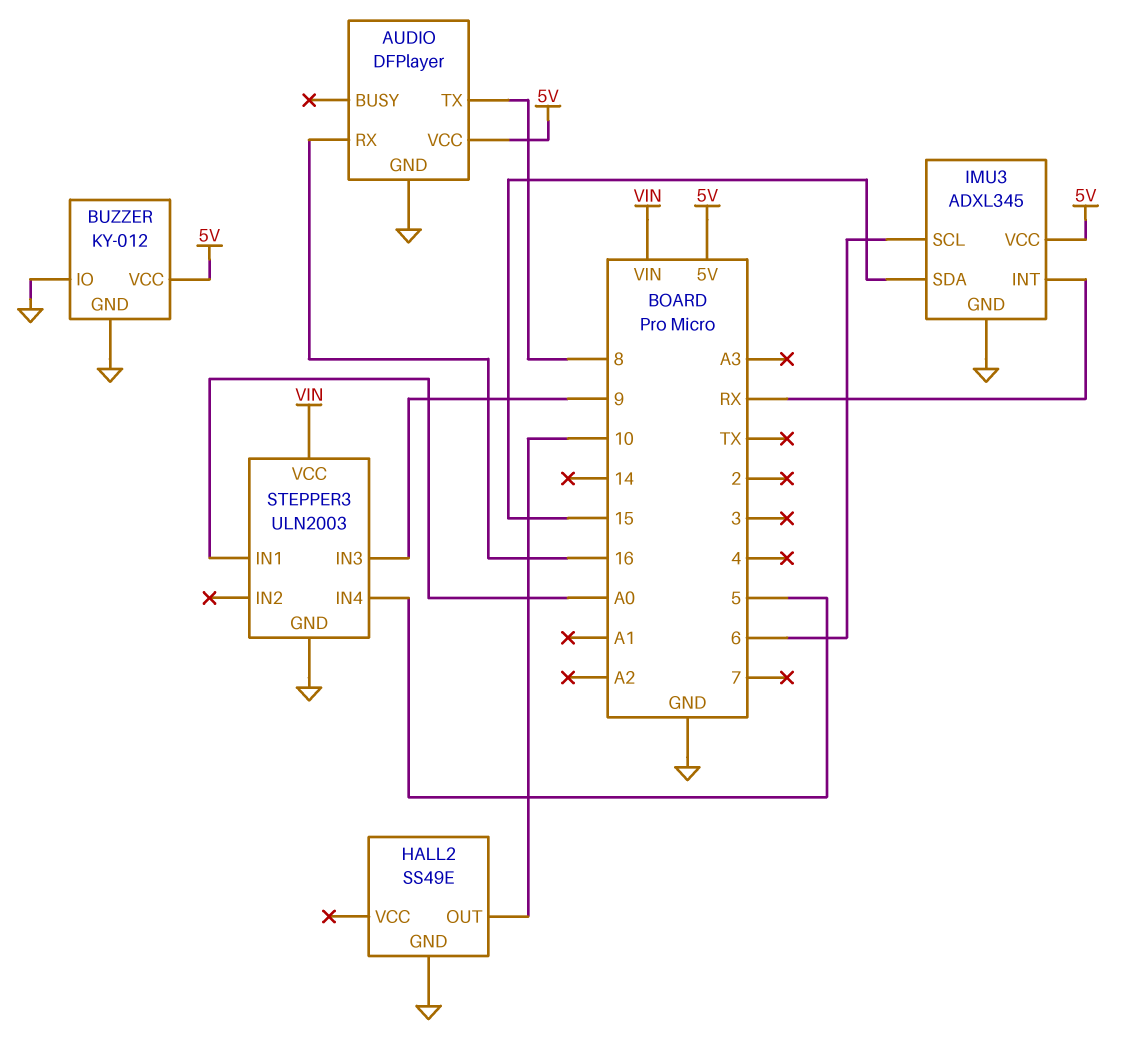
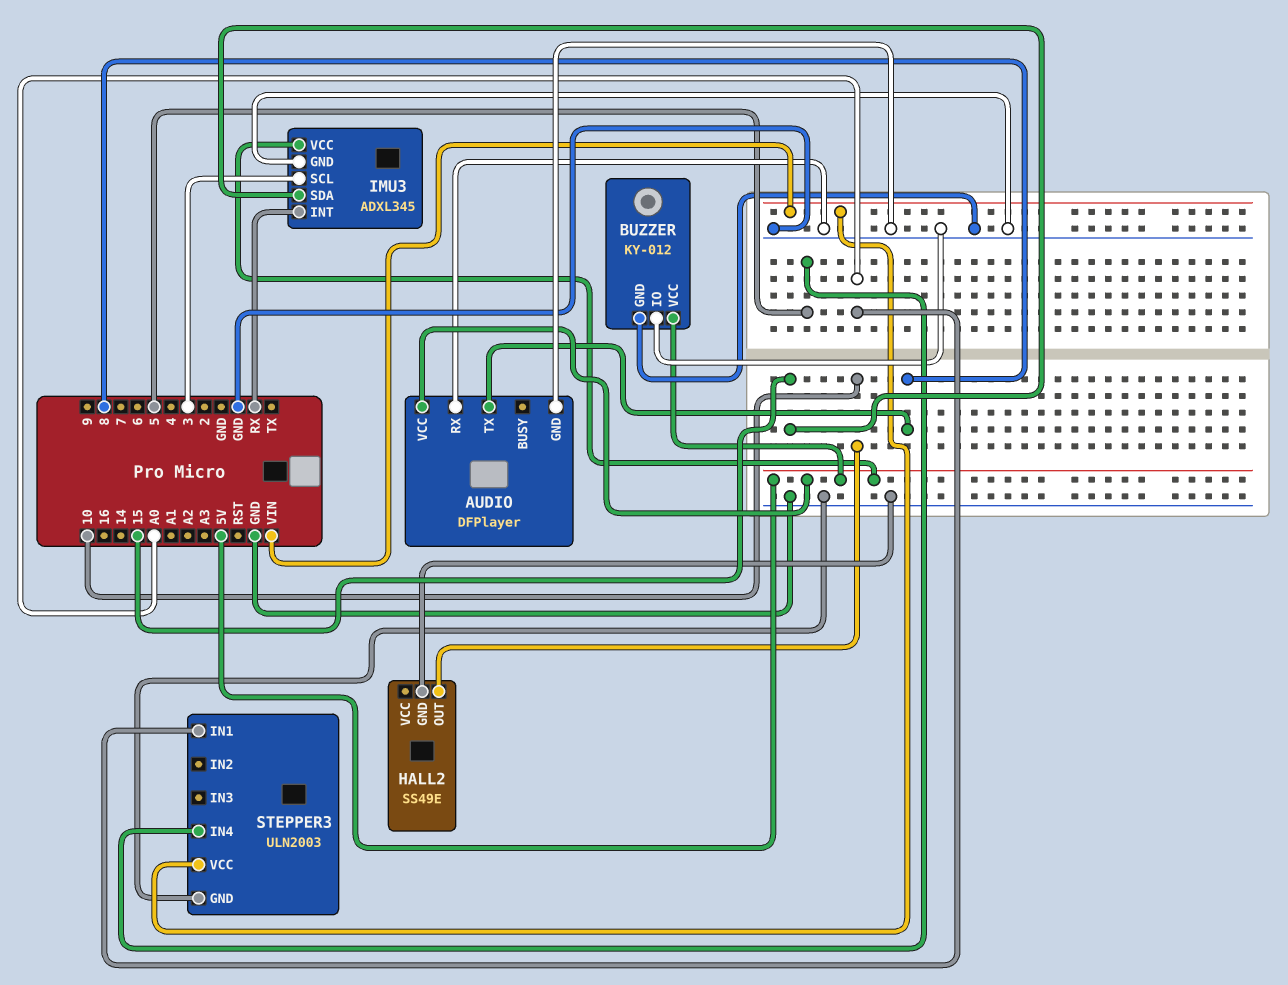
AUDIO pin RX: 16 -> GND
IMU3 pin SCL: 6 -> 3
STEPPER3 pin IN3: 9 -> none

